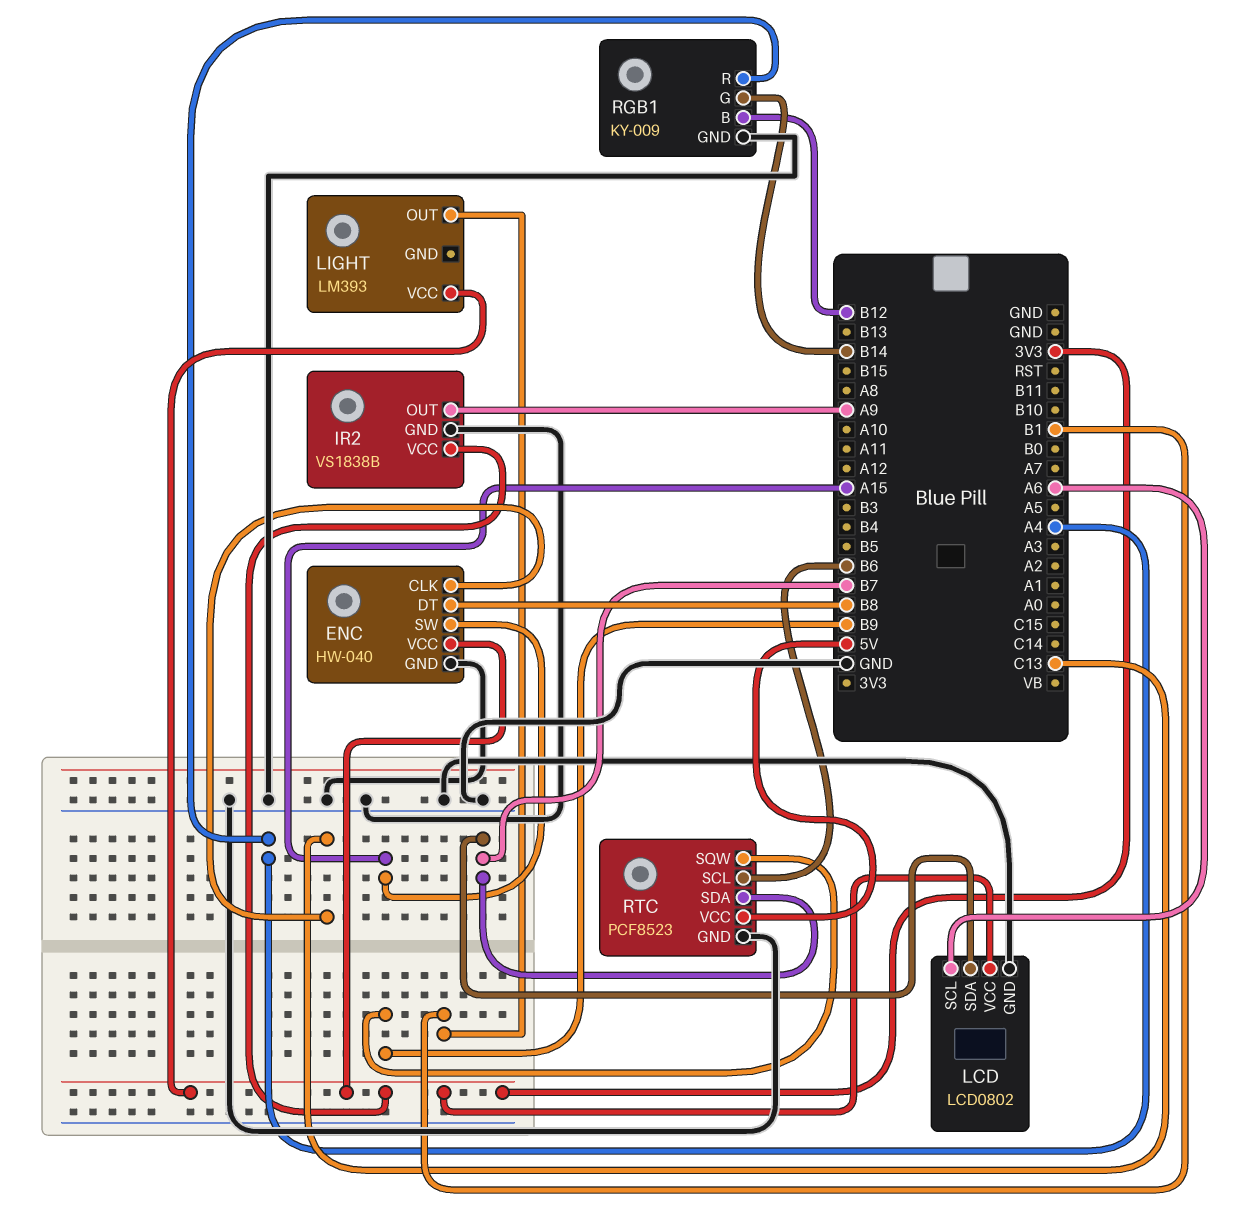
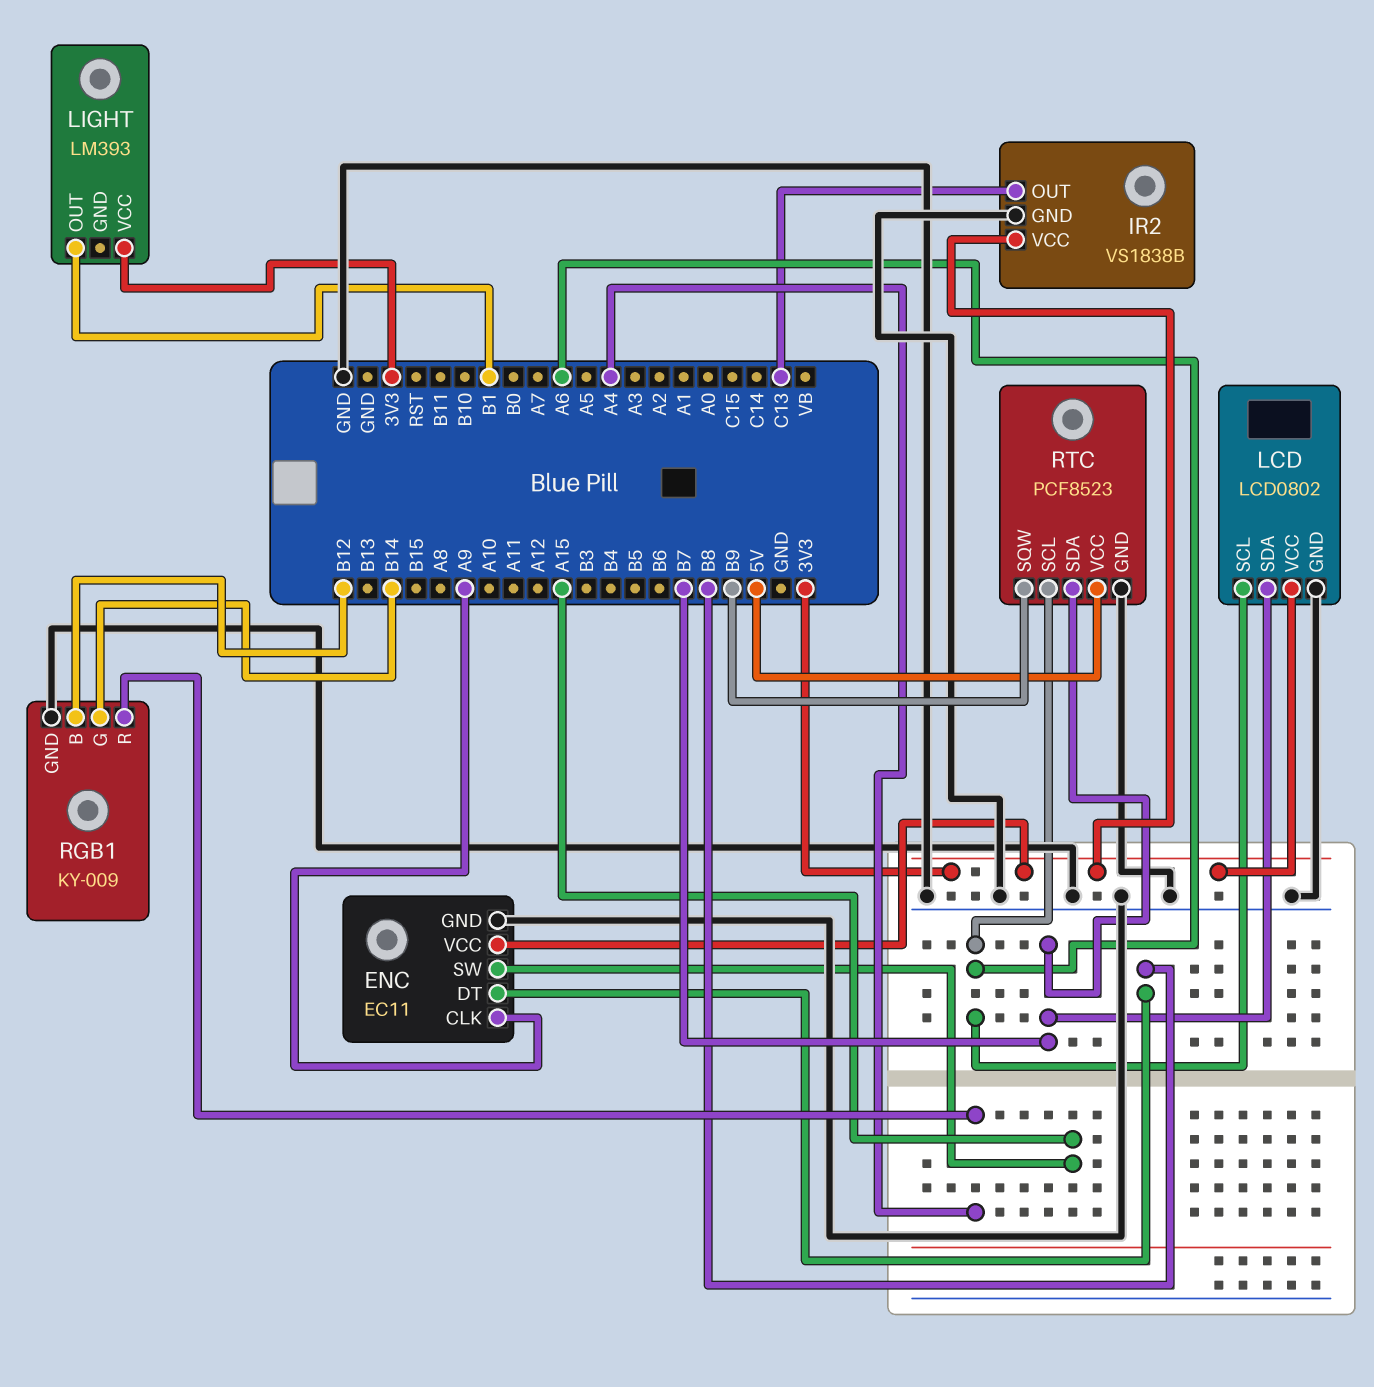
ENC: HW-040 -> EC11
ENC pin CLK: C13 -> A9
IR2 pin OUT: A9 -> C13
RTC pin SCL: B6 -> A6

